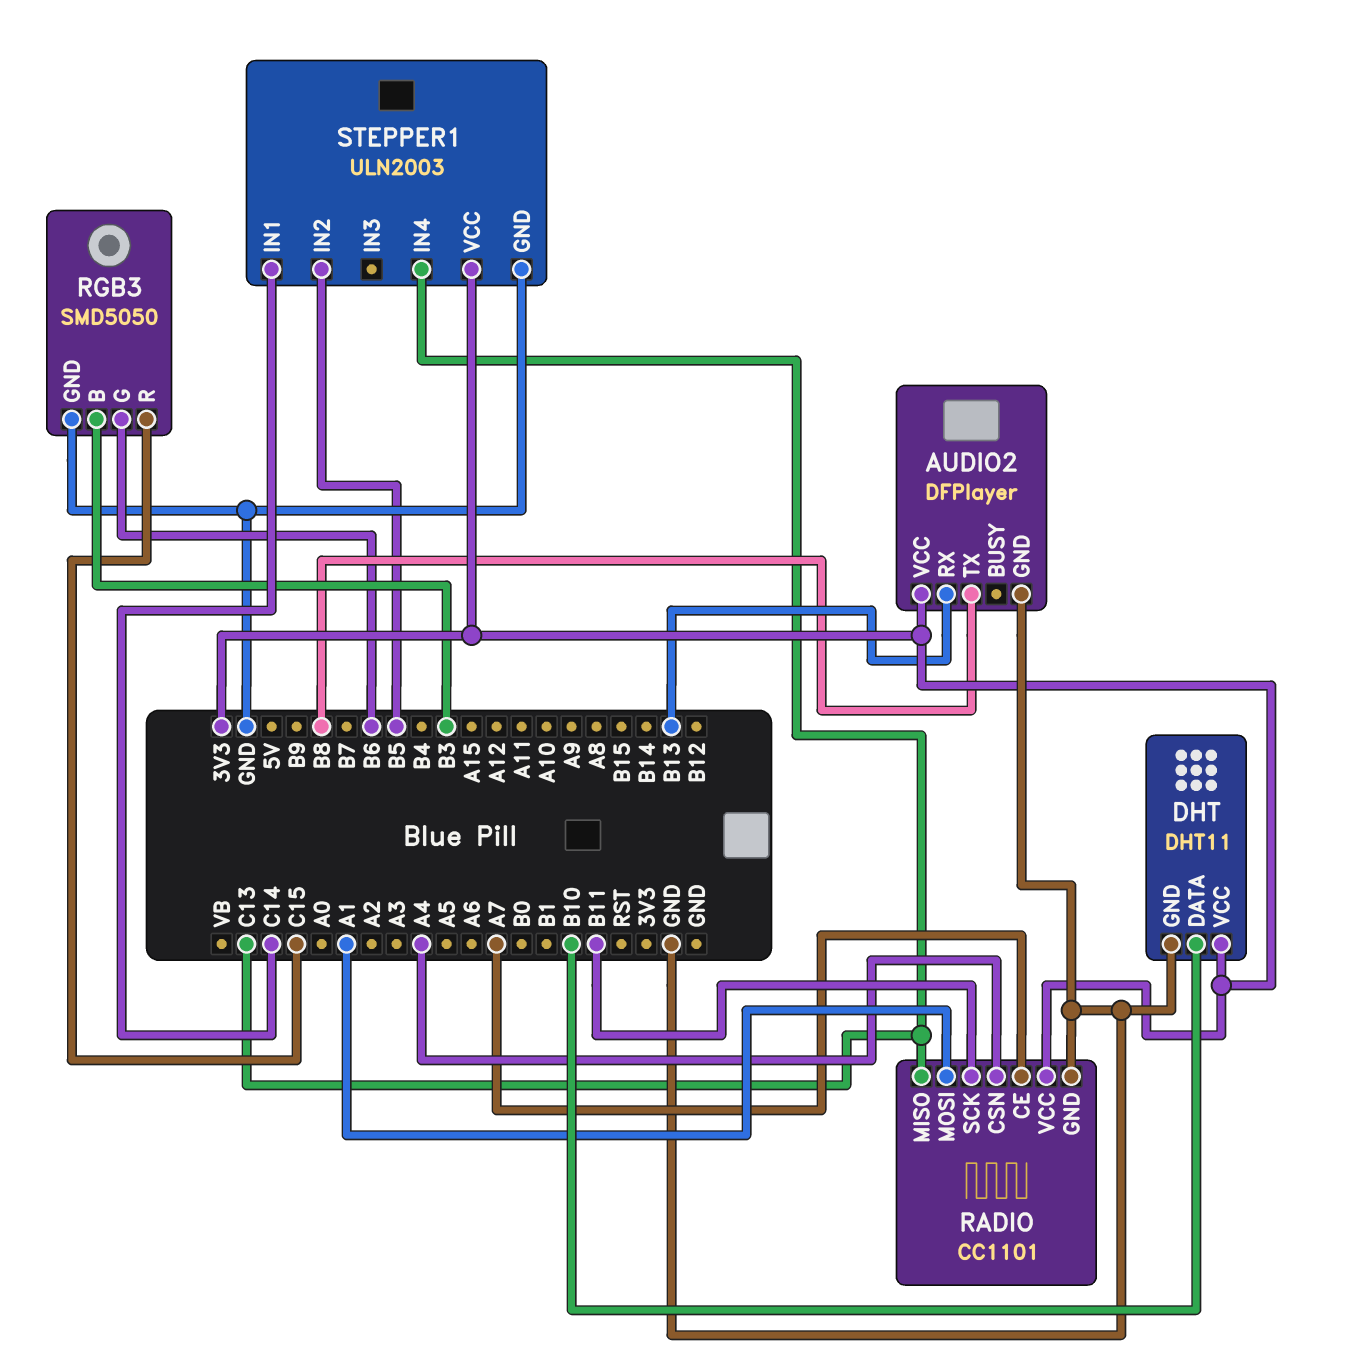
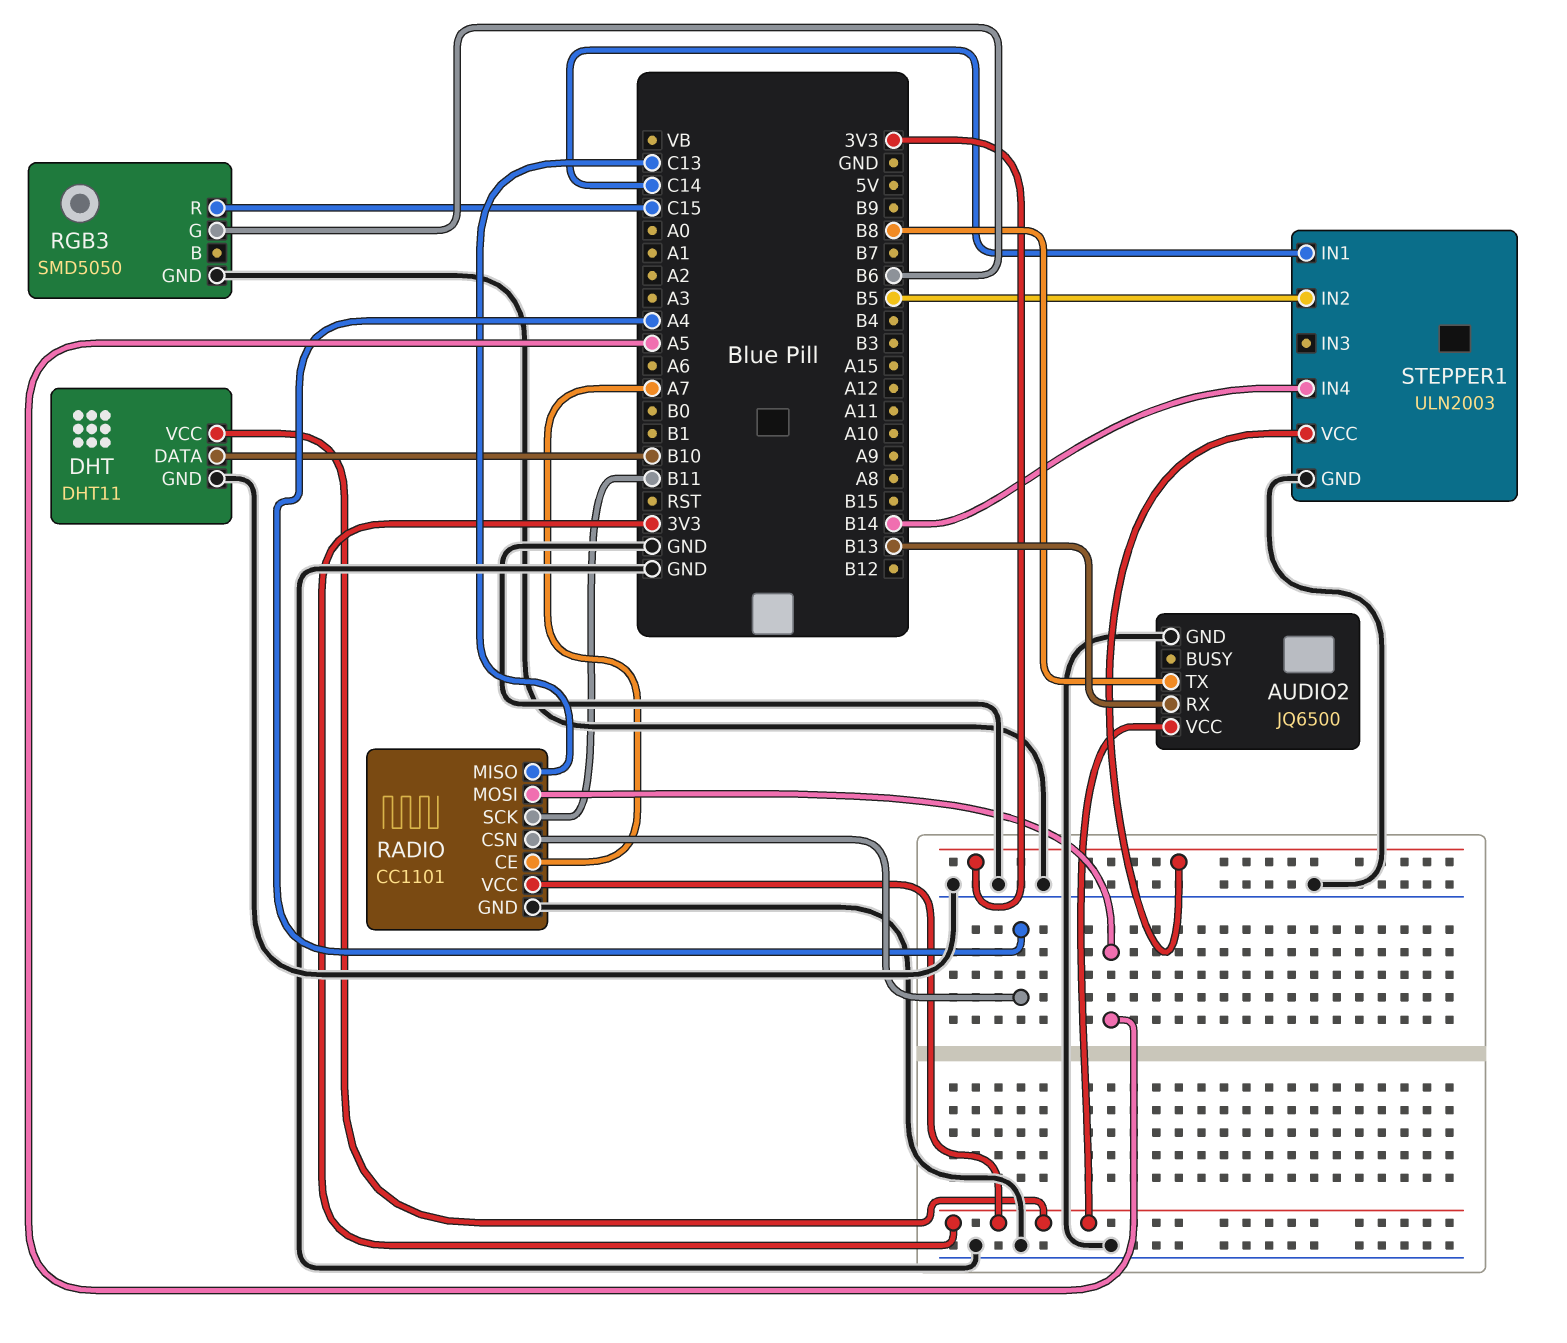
AUDIO2: DFPlayer -> JQ6500
RADIO pin MOSI: A1 -> A5
RGB3 pin B: B3 -> none
STEPPER1 pin IN4: C13 -> B14

